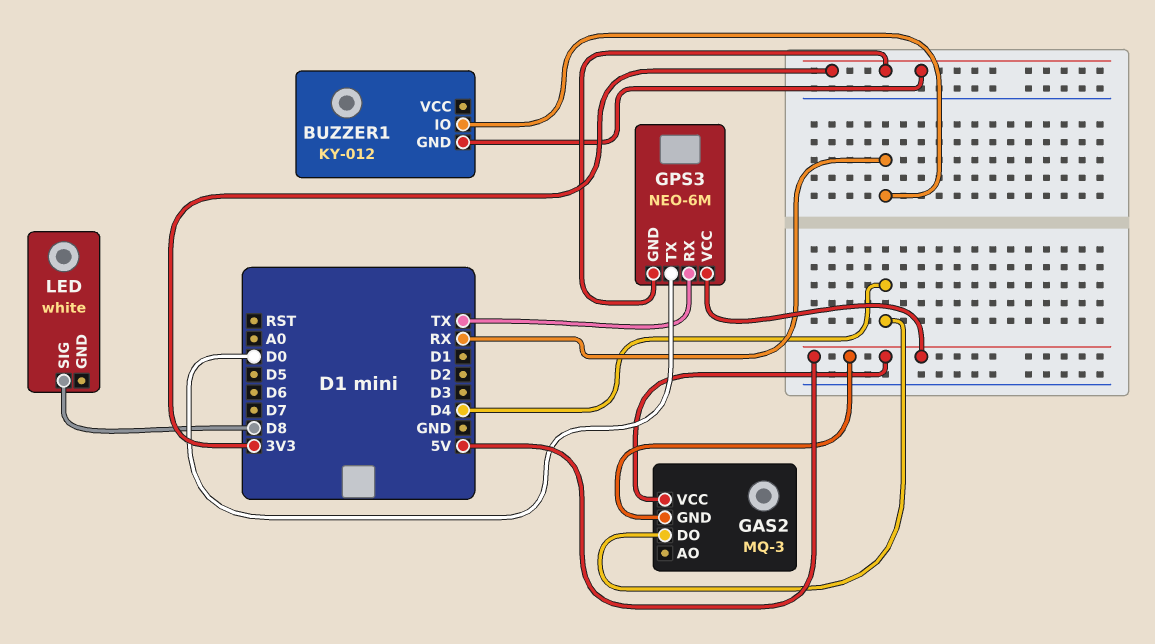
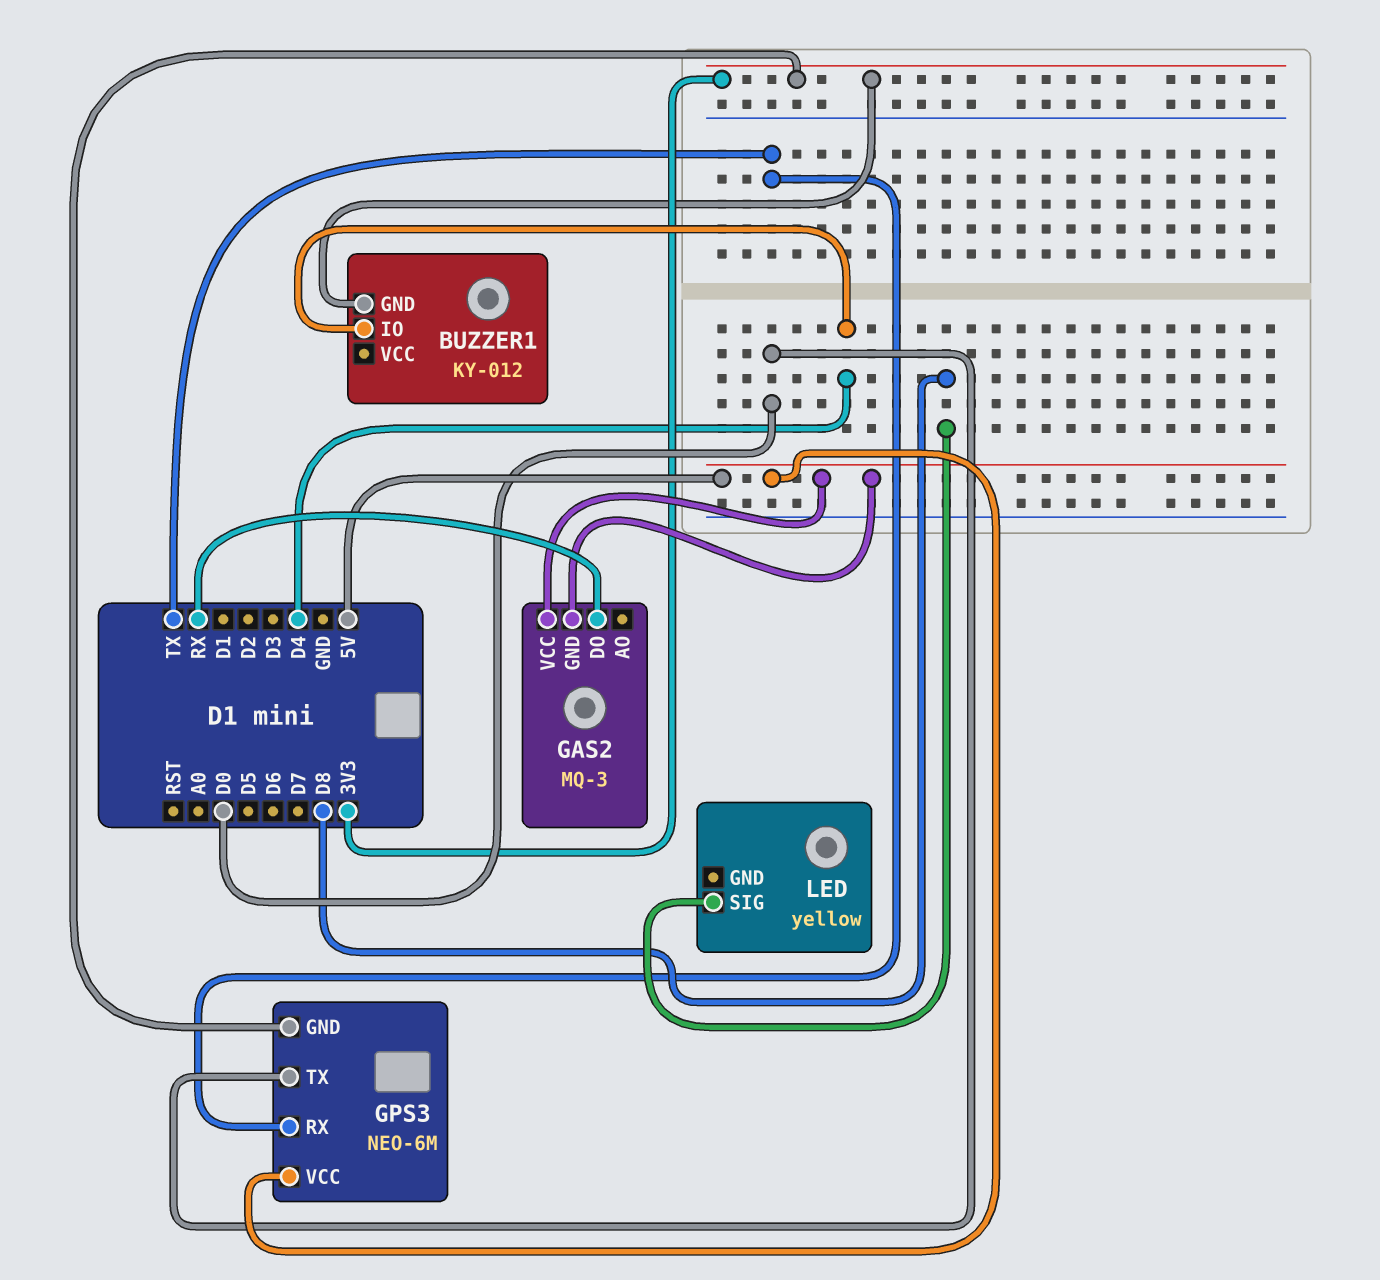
BUZZER1 pin IO: RX -> D4
GAS2 pin DO: D4 -> RX
LED: white -> yellow

